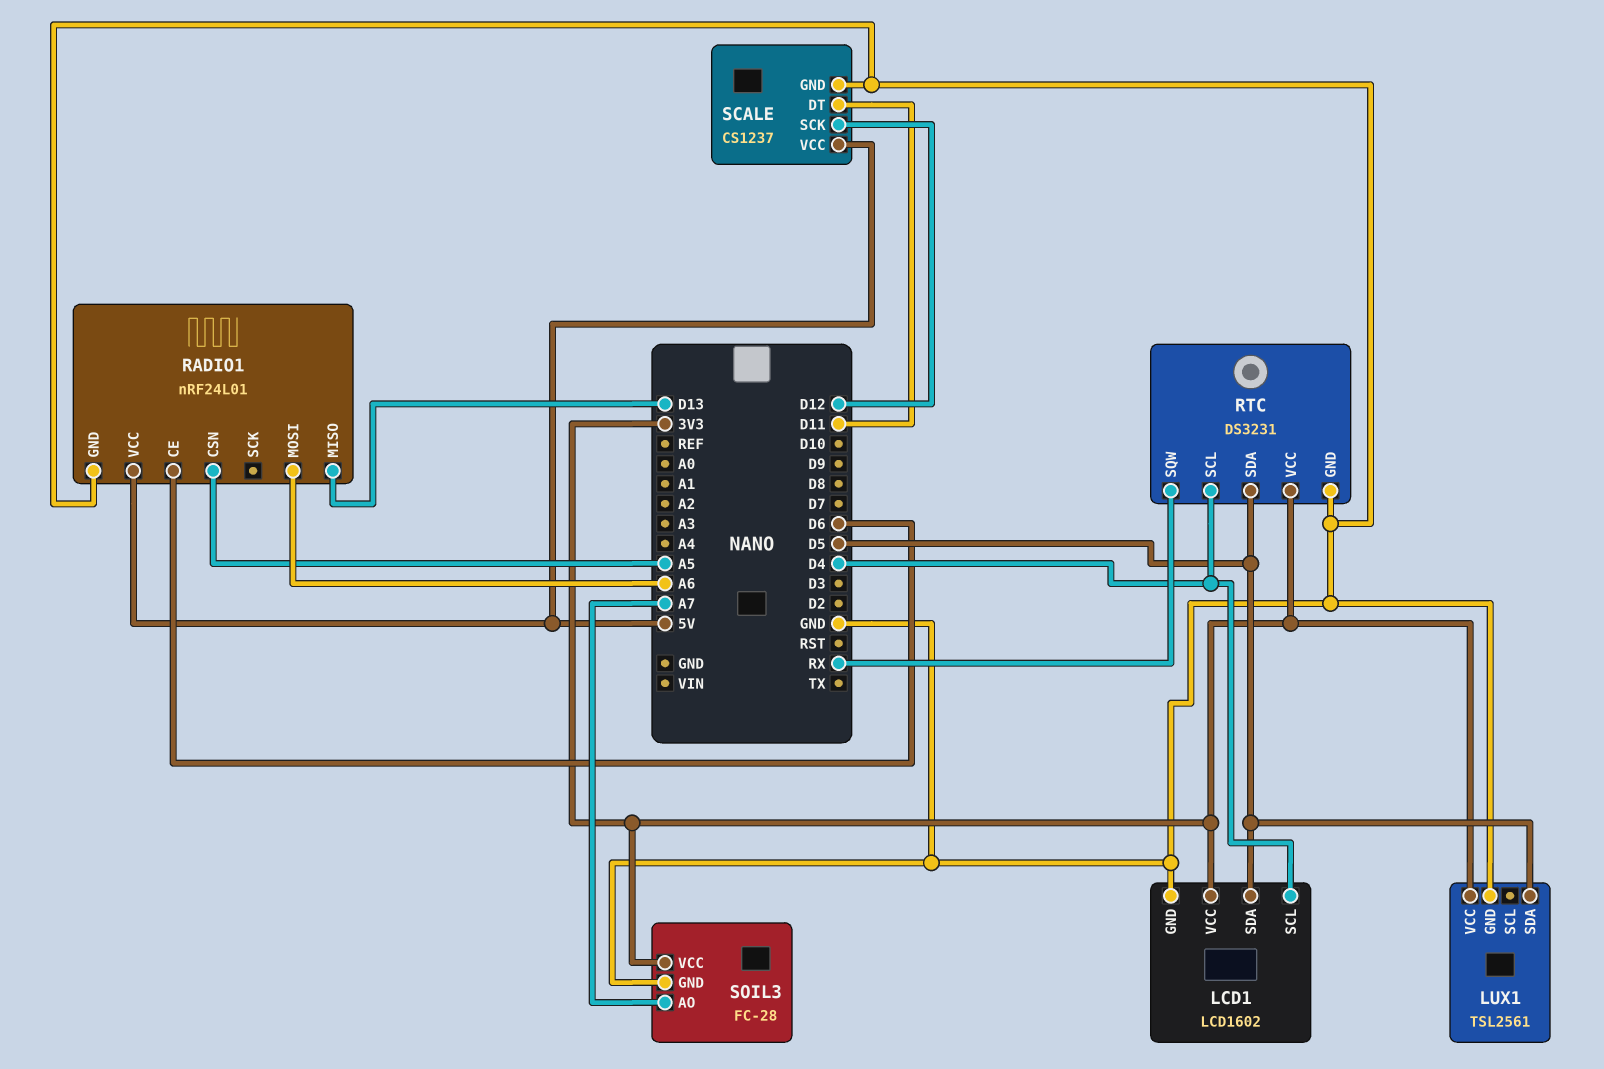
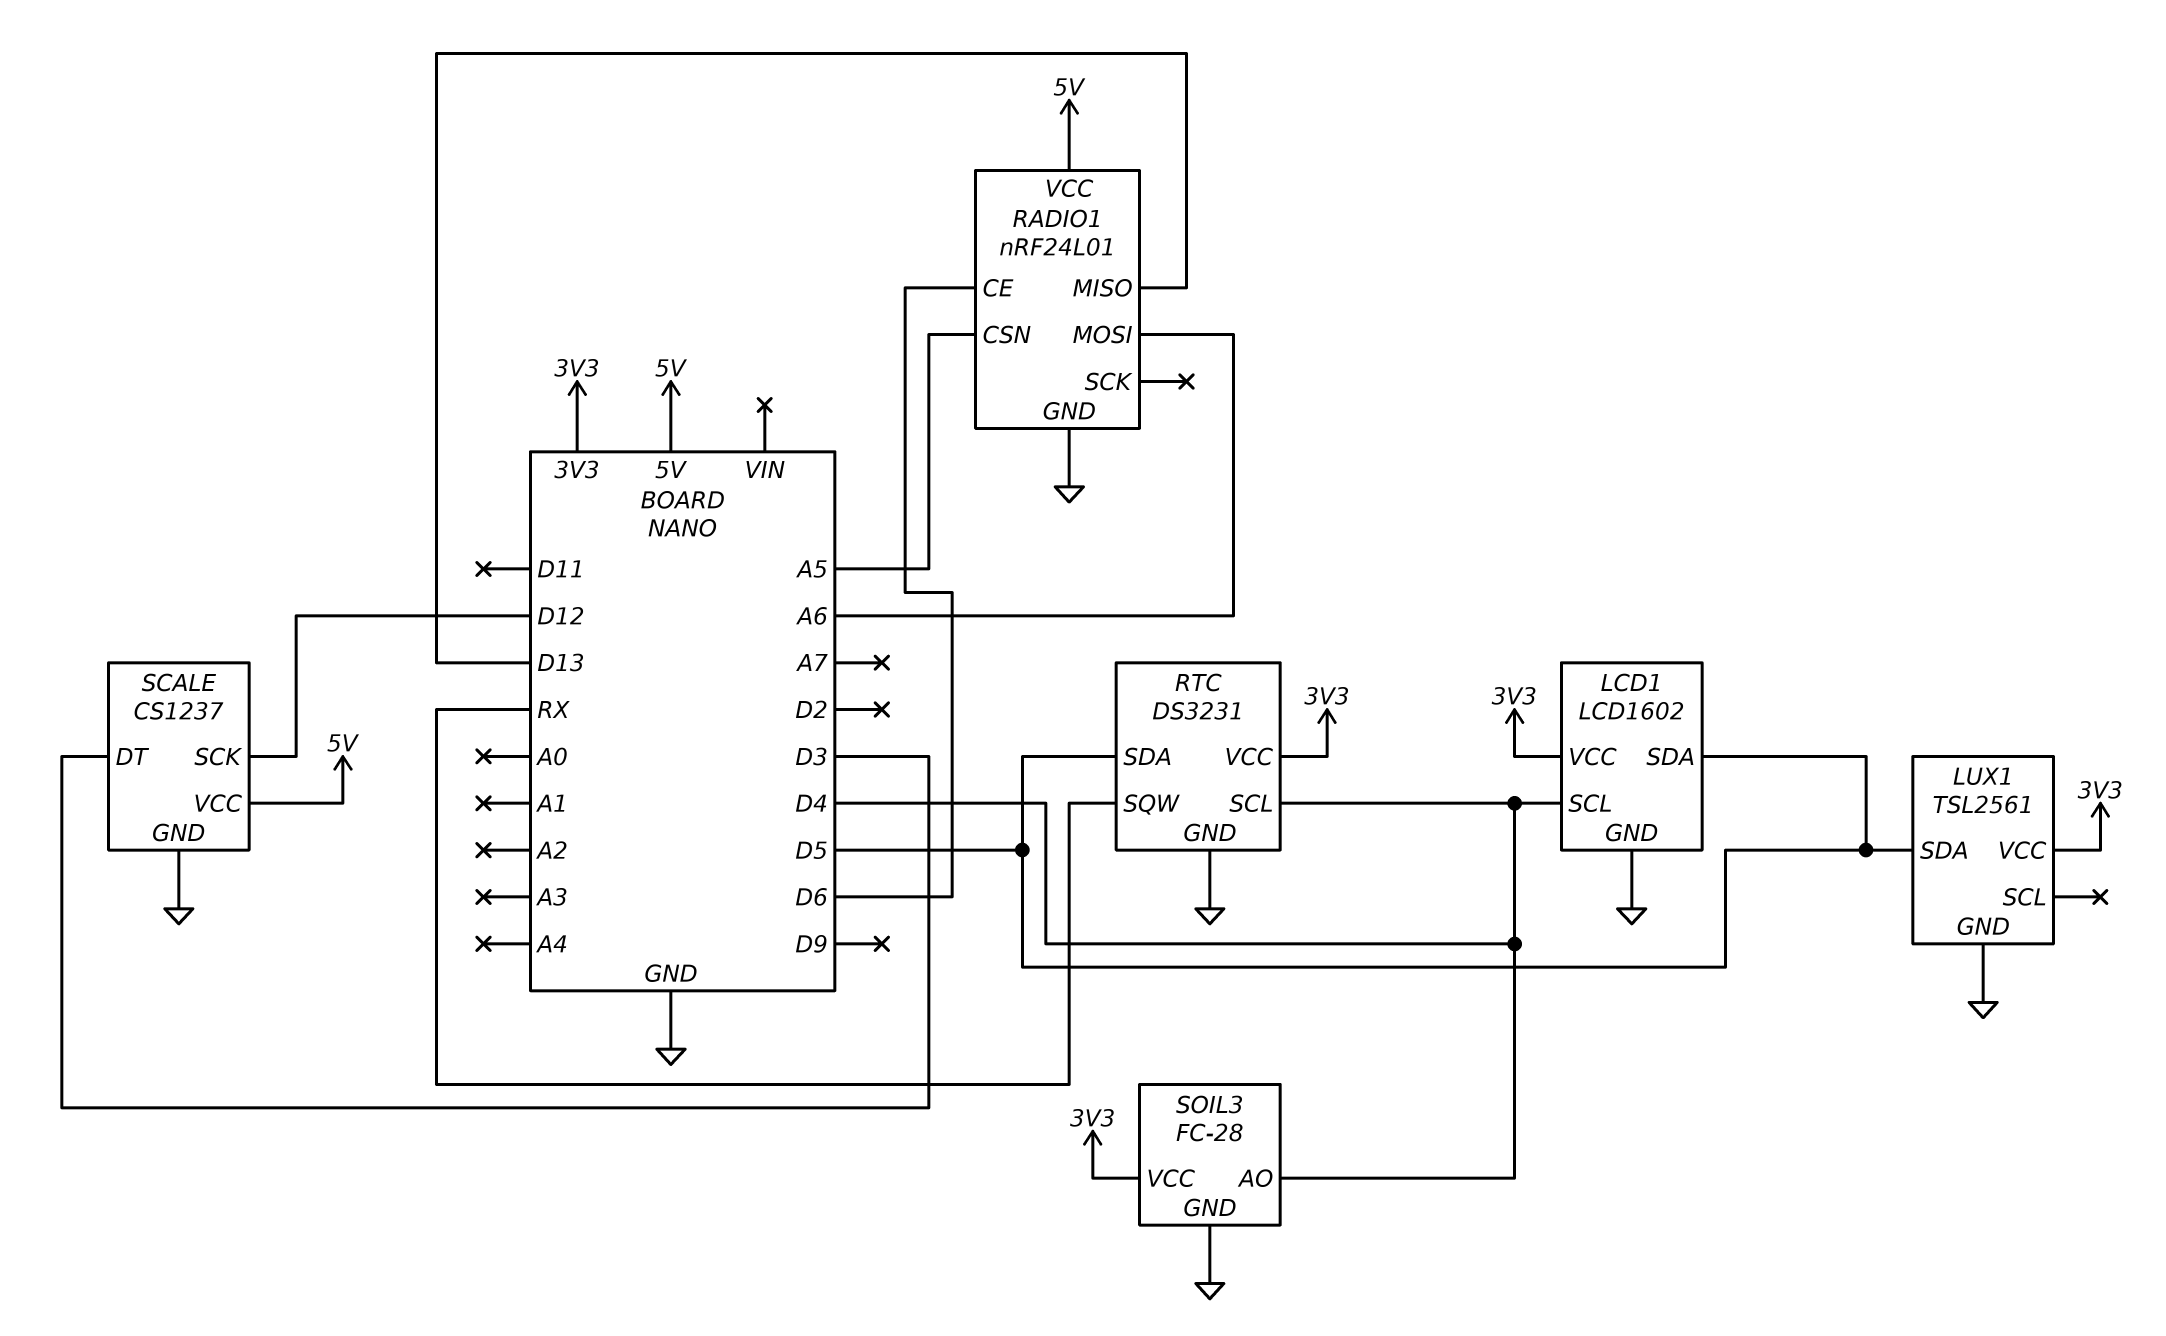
SCALE pin DT: D11 -> D3
SOIL3 pin AO: A7 -> D4

